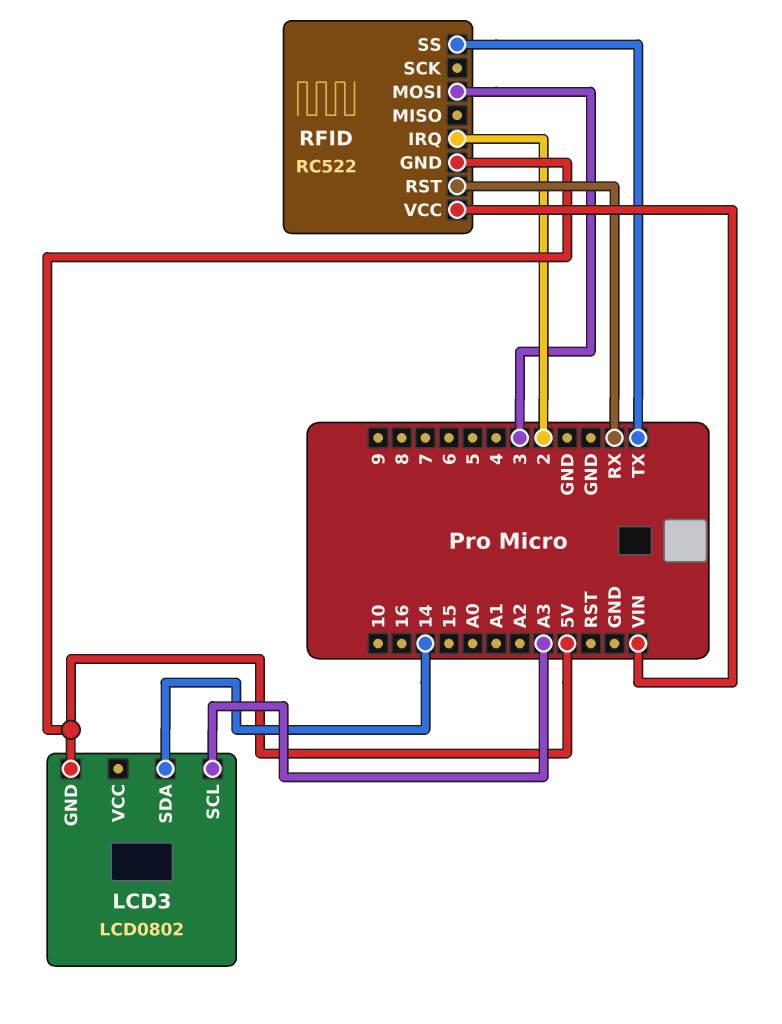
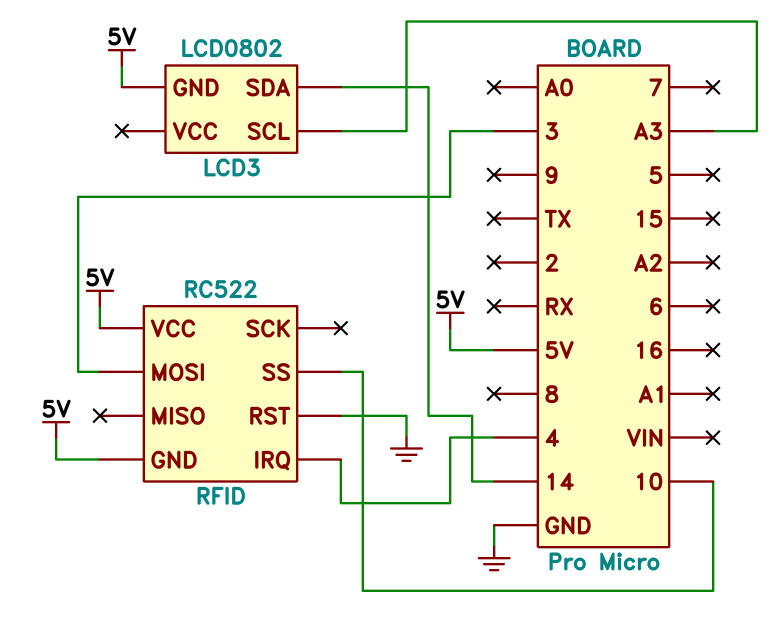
RFID pin IRQ: 2 -> 4
RFID pin RST: RX -> GND
RFID pin SS: TX -> 10
RFID pin VCC: VIN -> 5V

